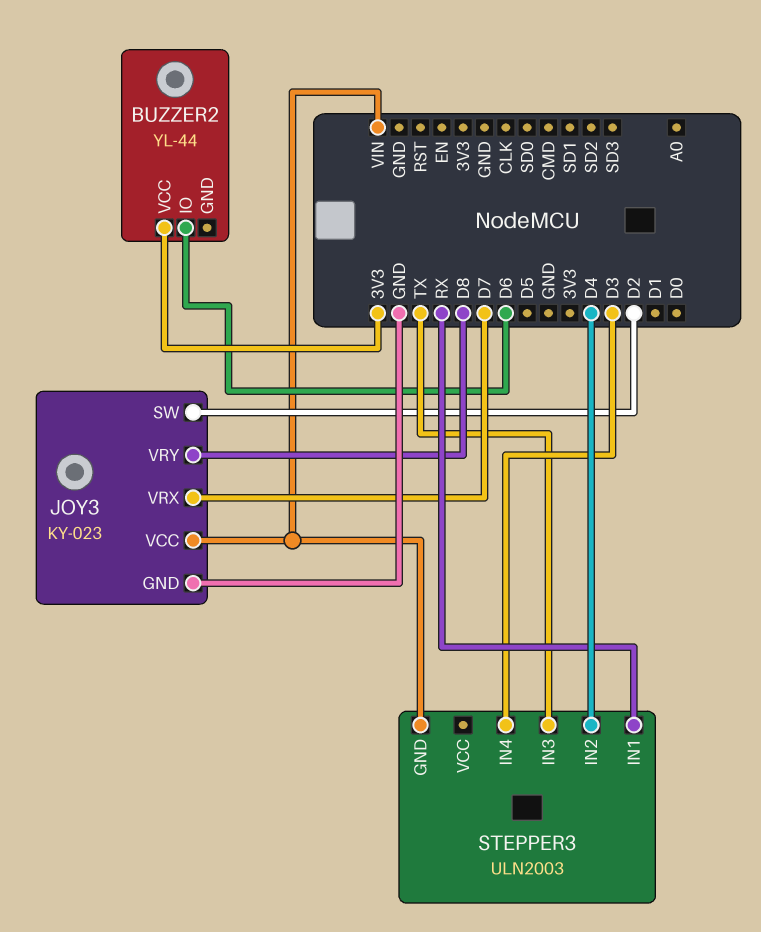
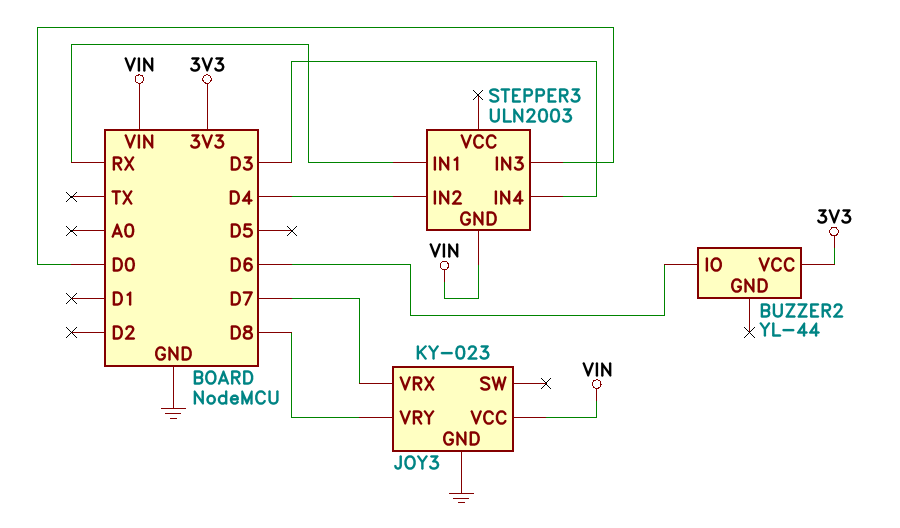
JOY3 pin SW: D2 -> none
STEPPER3 pin IN3: TX -> D0

